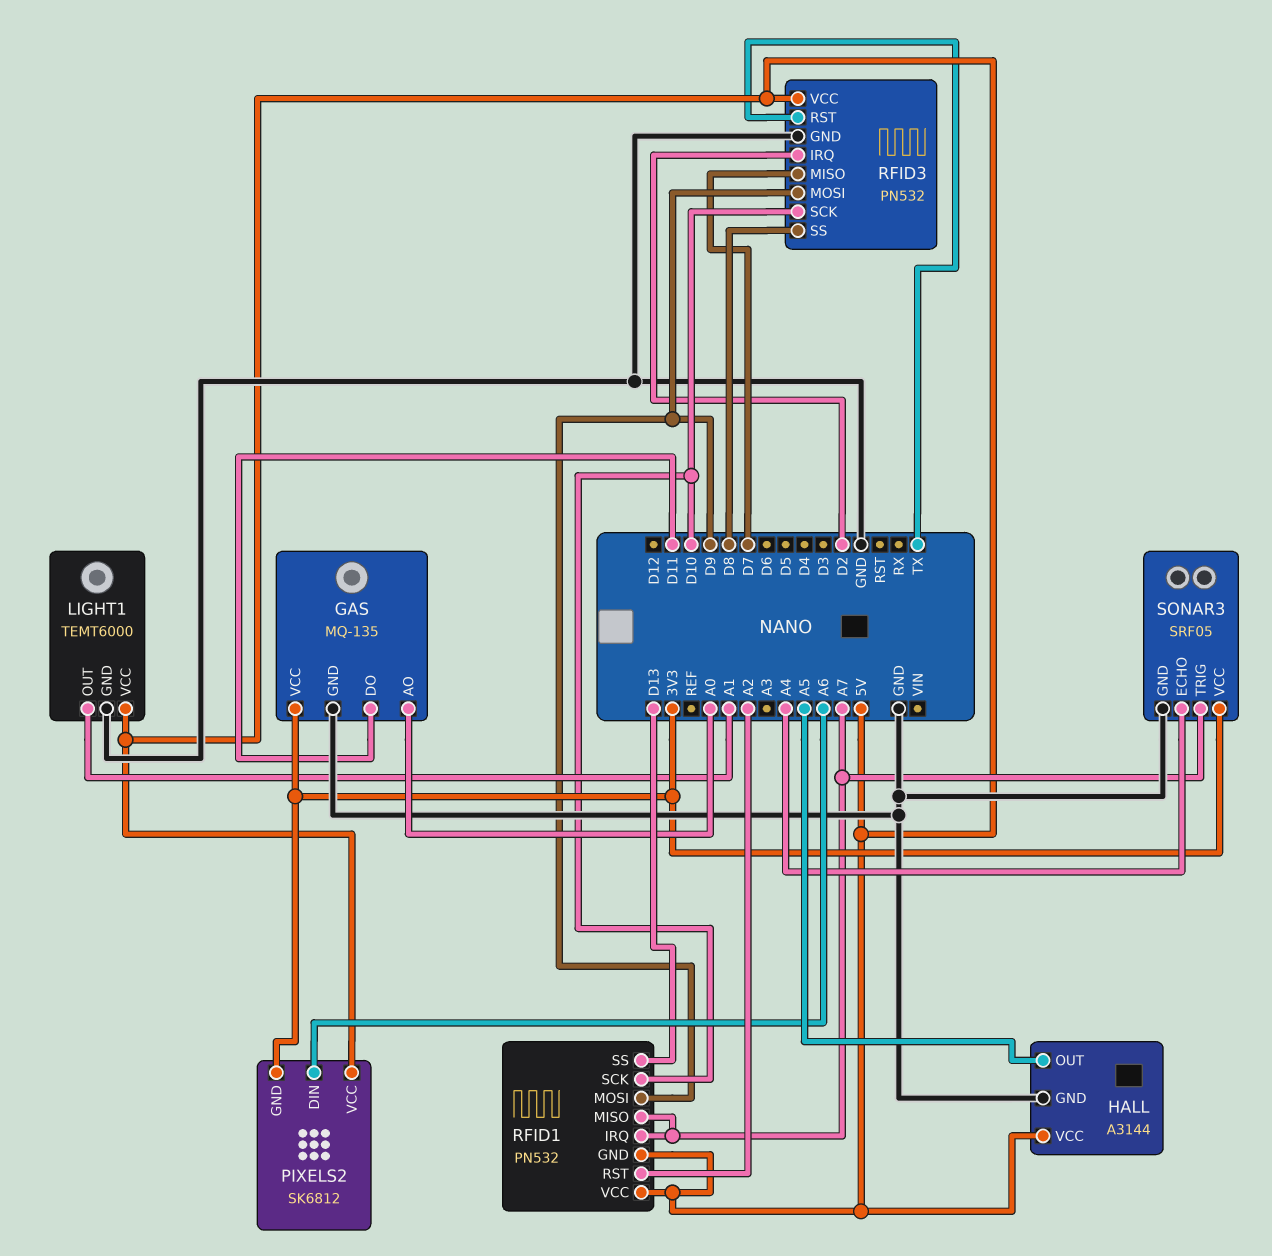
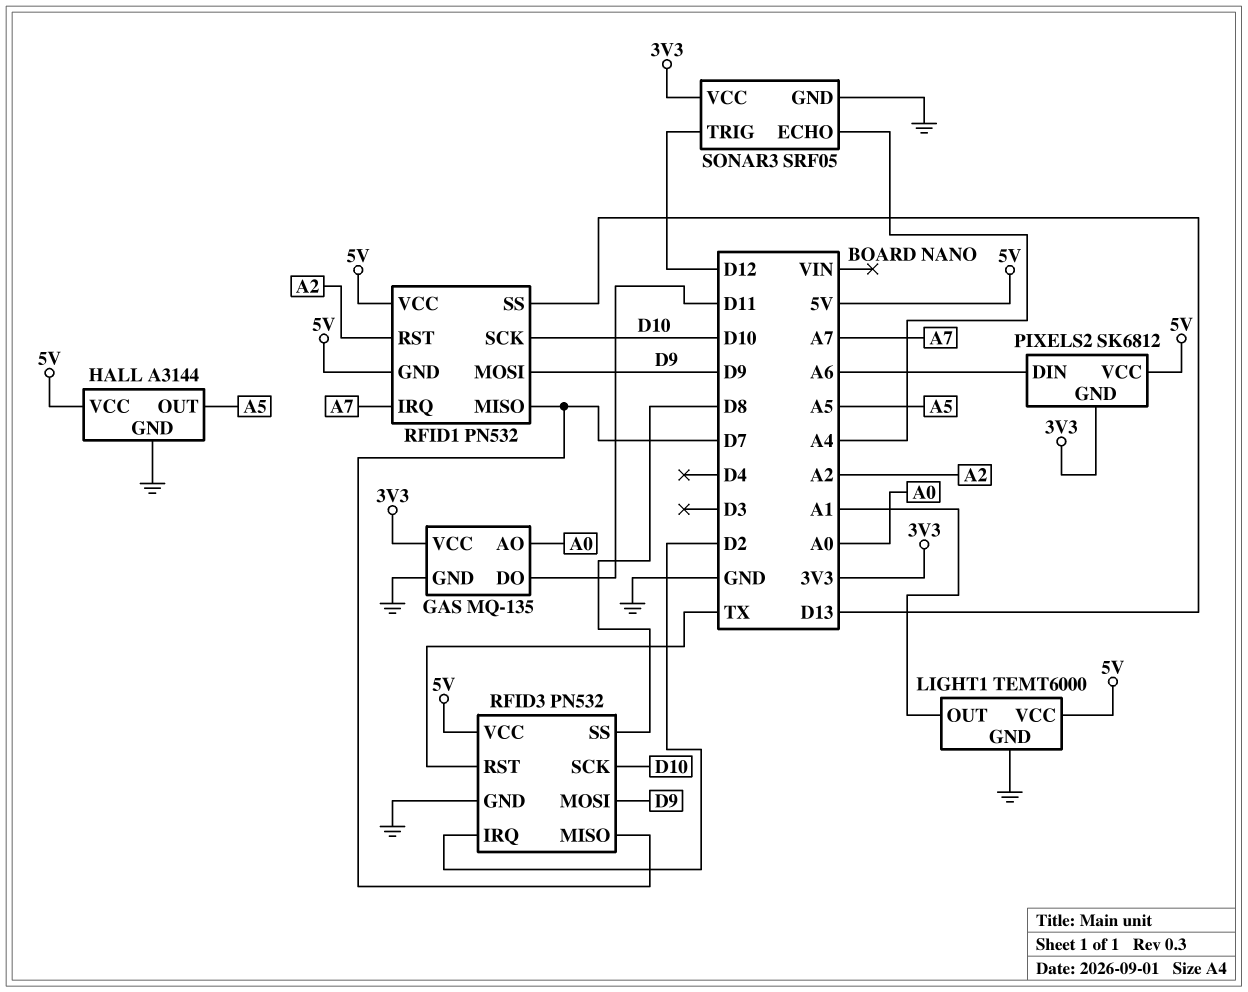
RFID1 pin MISO: A7 -> D7
SONAR3 pin TRIG: A7 -> D12

